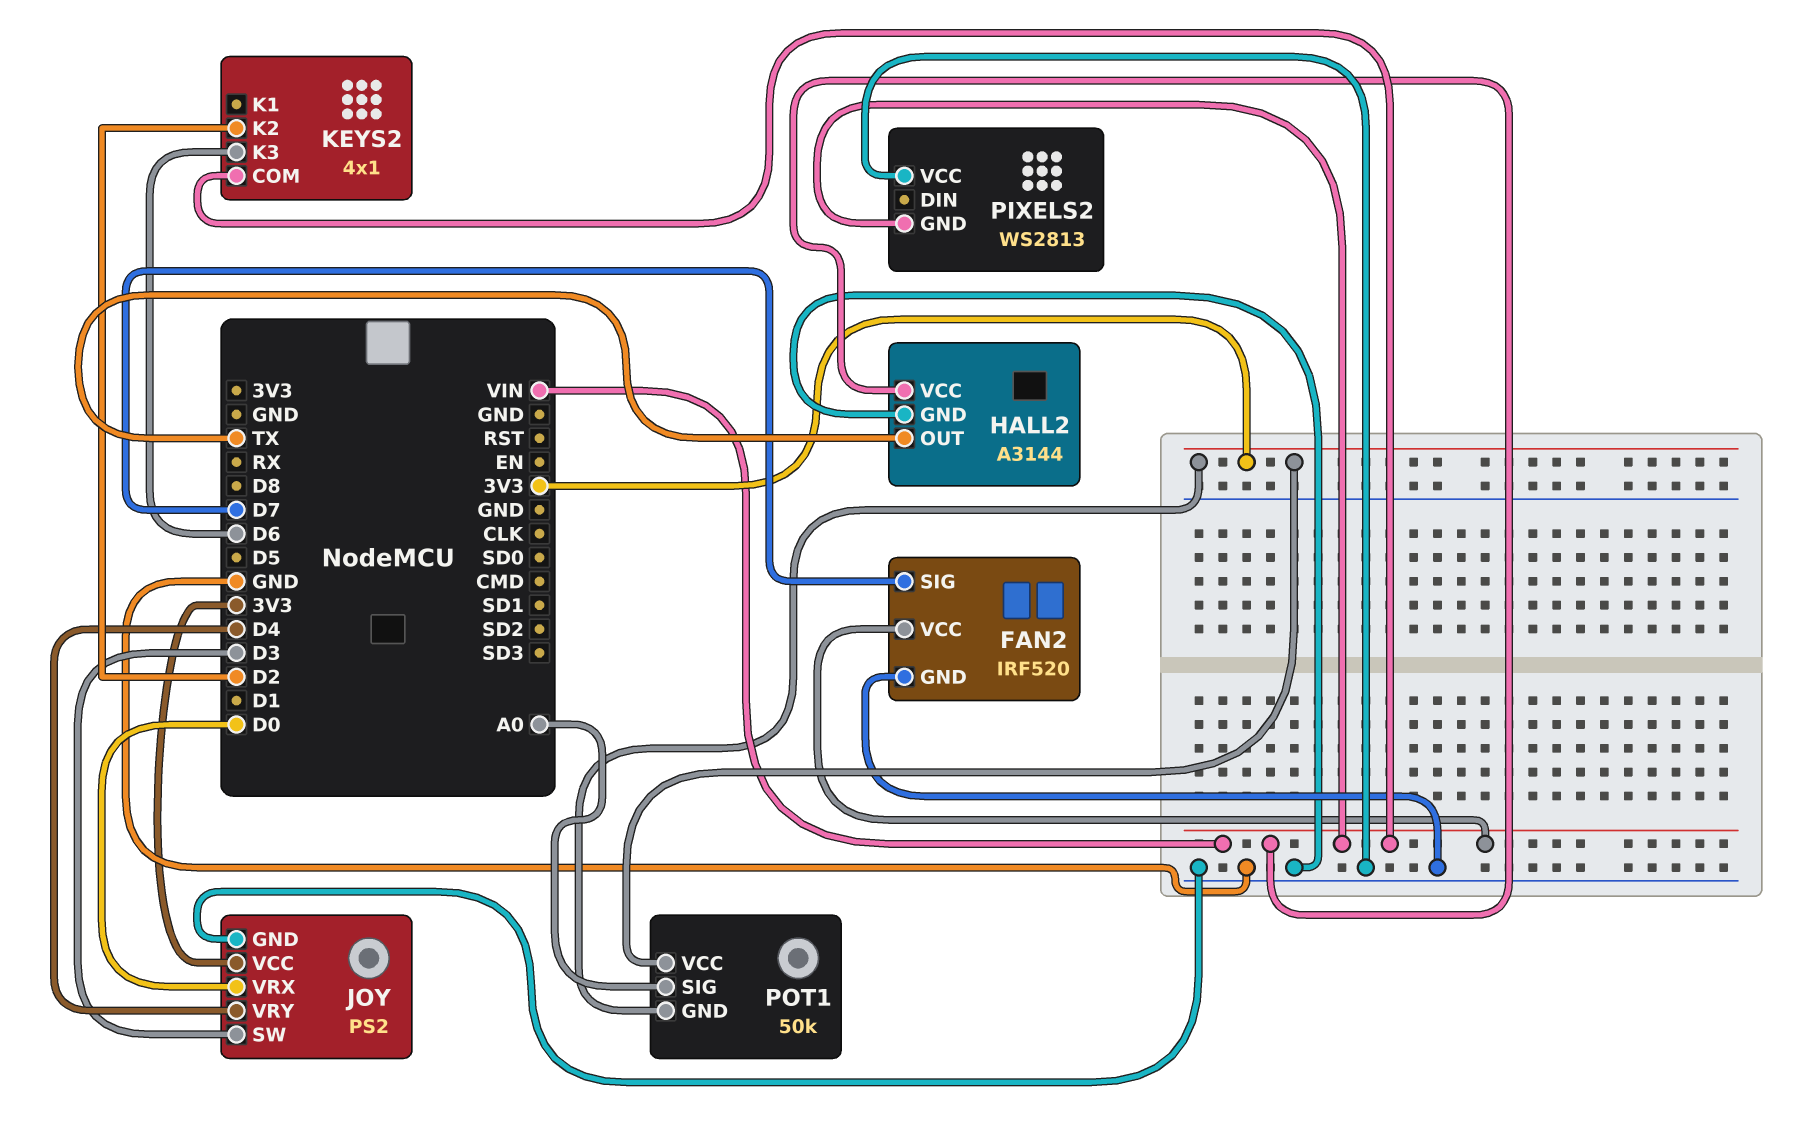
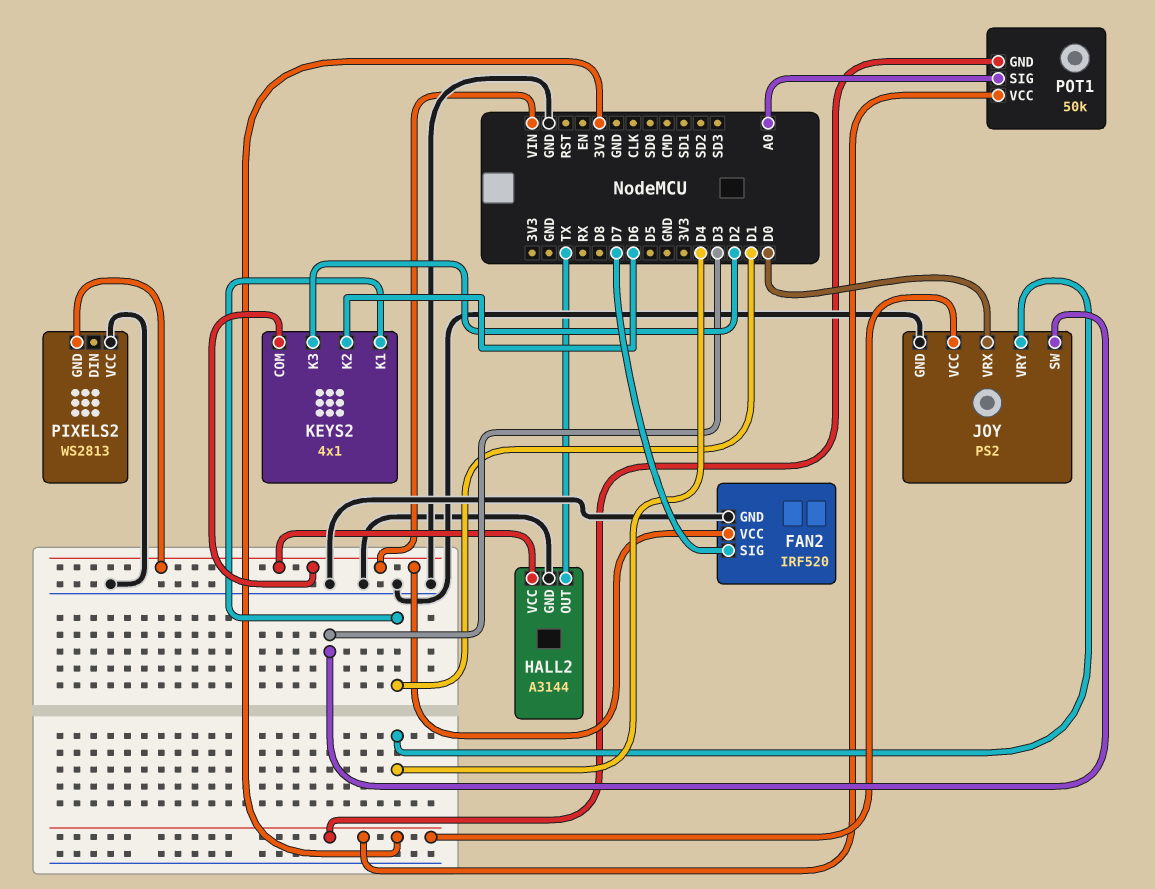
KEYS2 pin K1: none -> D1
KEYS2 pin K2: D2 -> D6
KEYS2 pin K3: D6 -> D2

